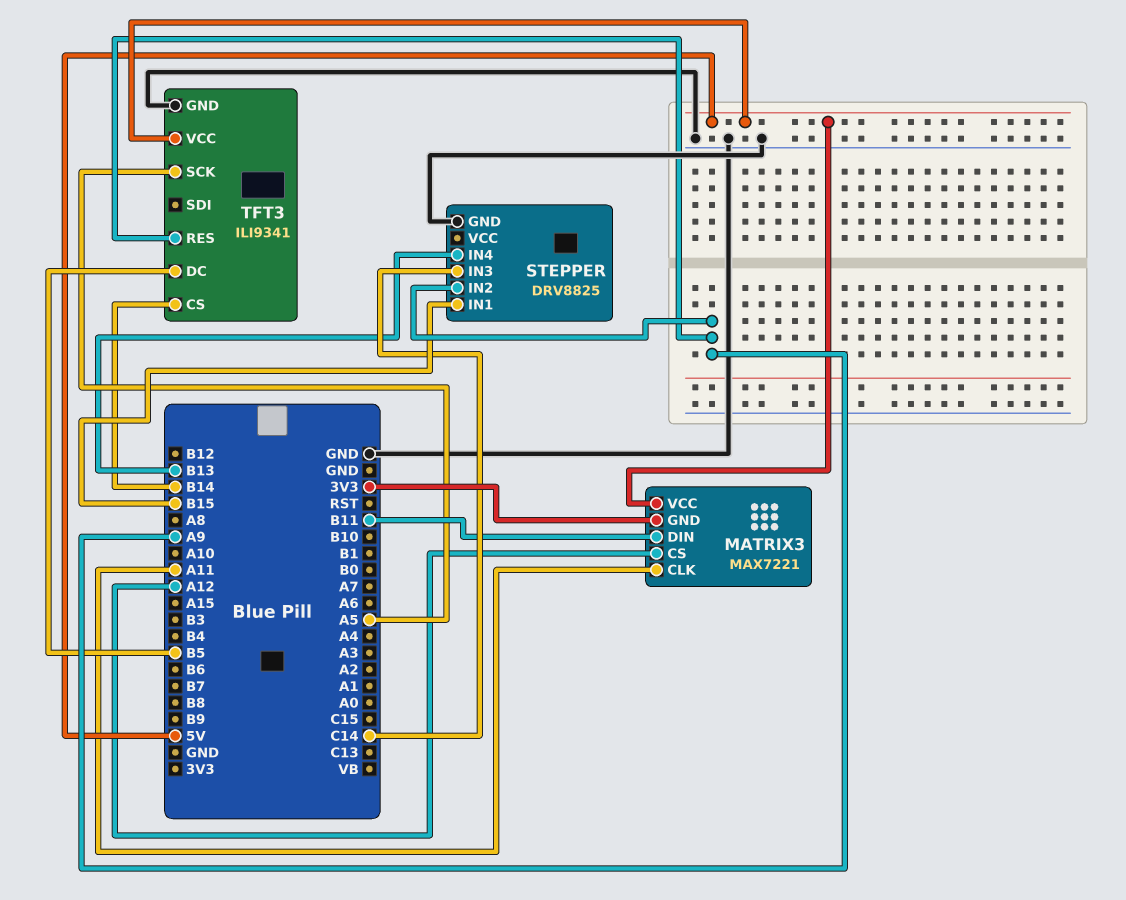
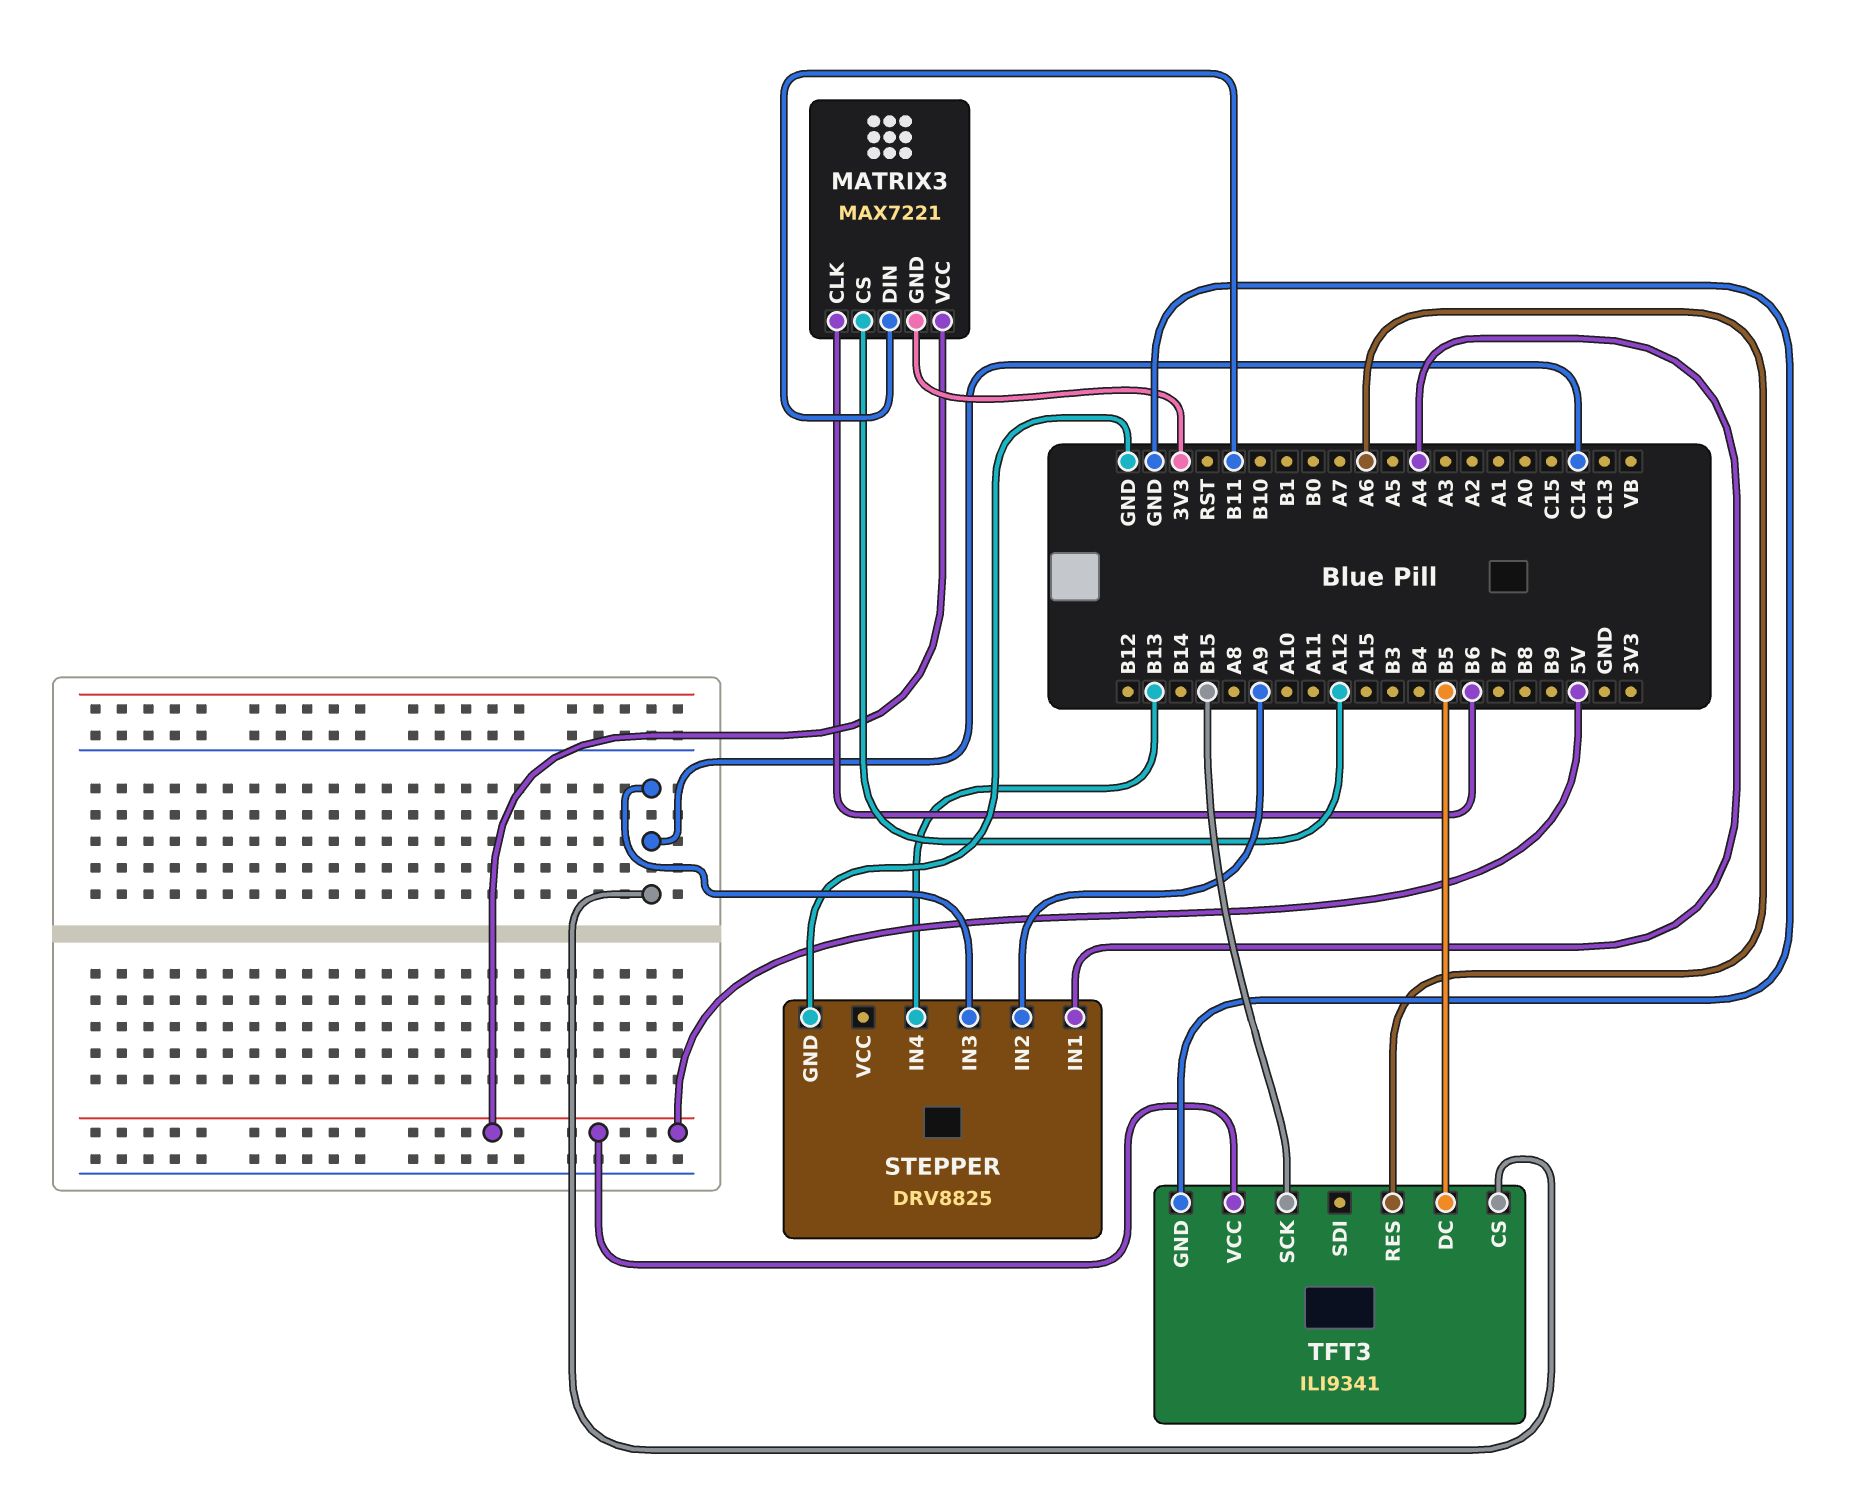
MATRIX3 pin CLK: A11 -> B6
STEPPER pin IN1: B15 -> A4
TFT3 pin CS: B14 -> C14
TFT3 pin RES: A9 -> A6
TFT3 pin SCK: A5 -> B15

